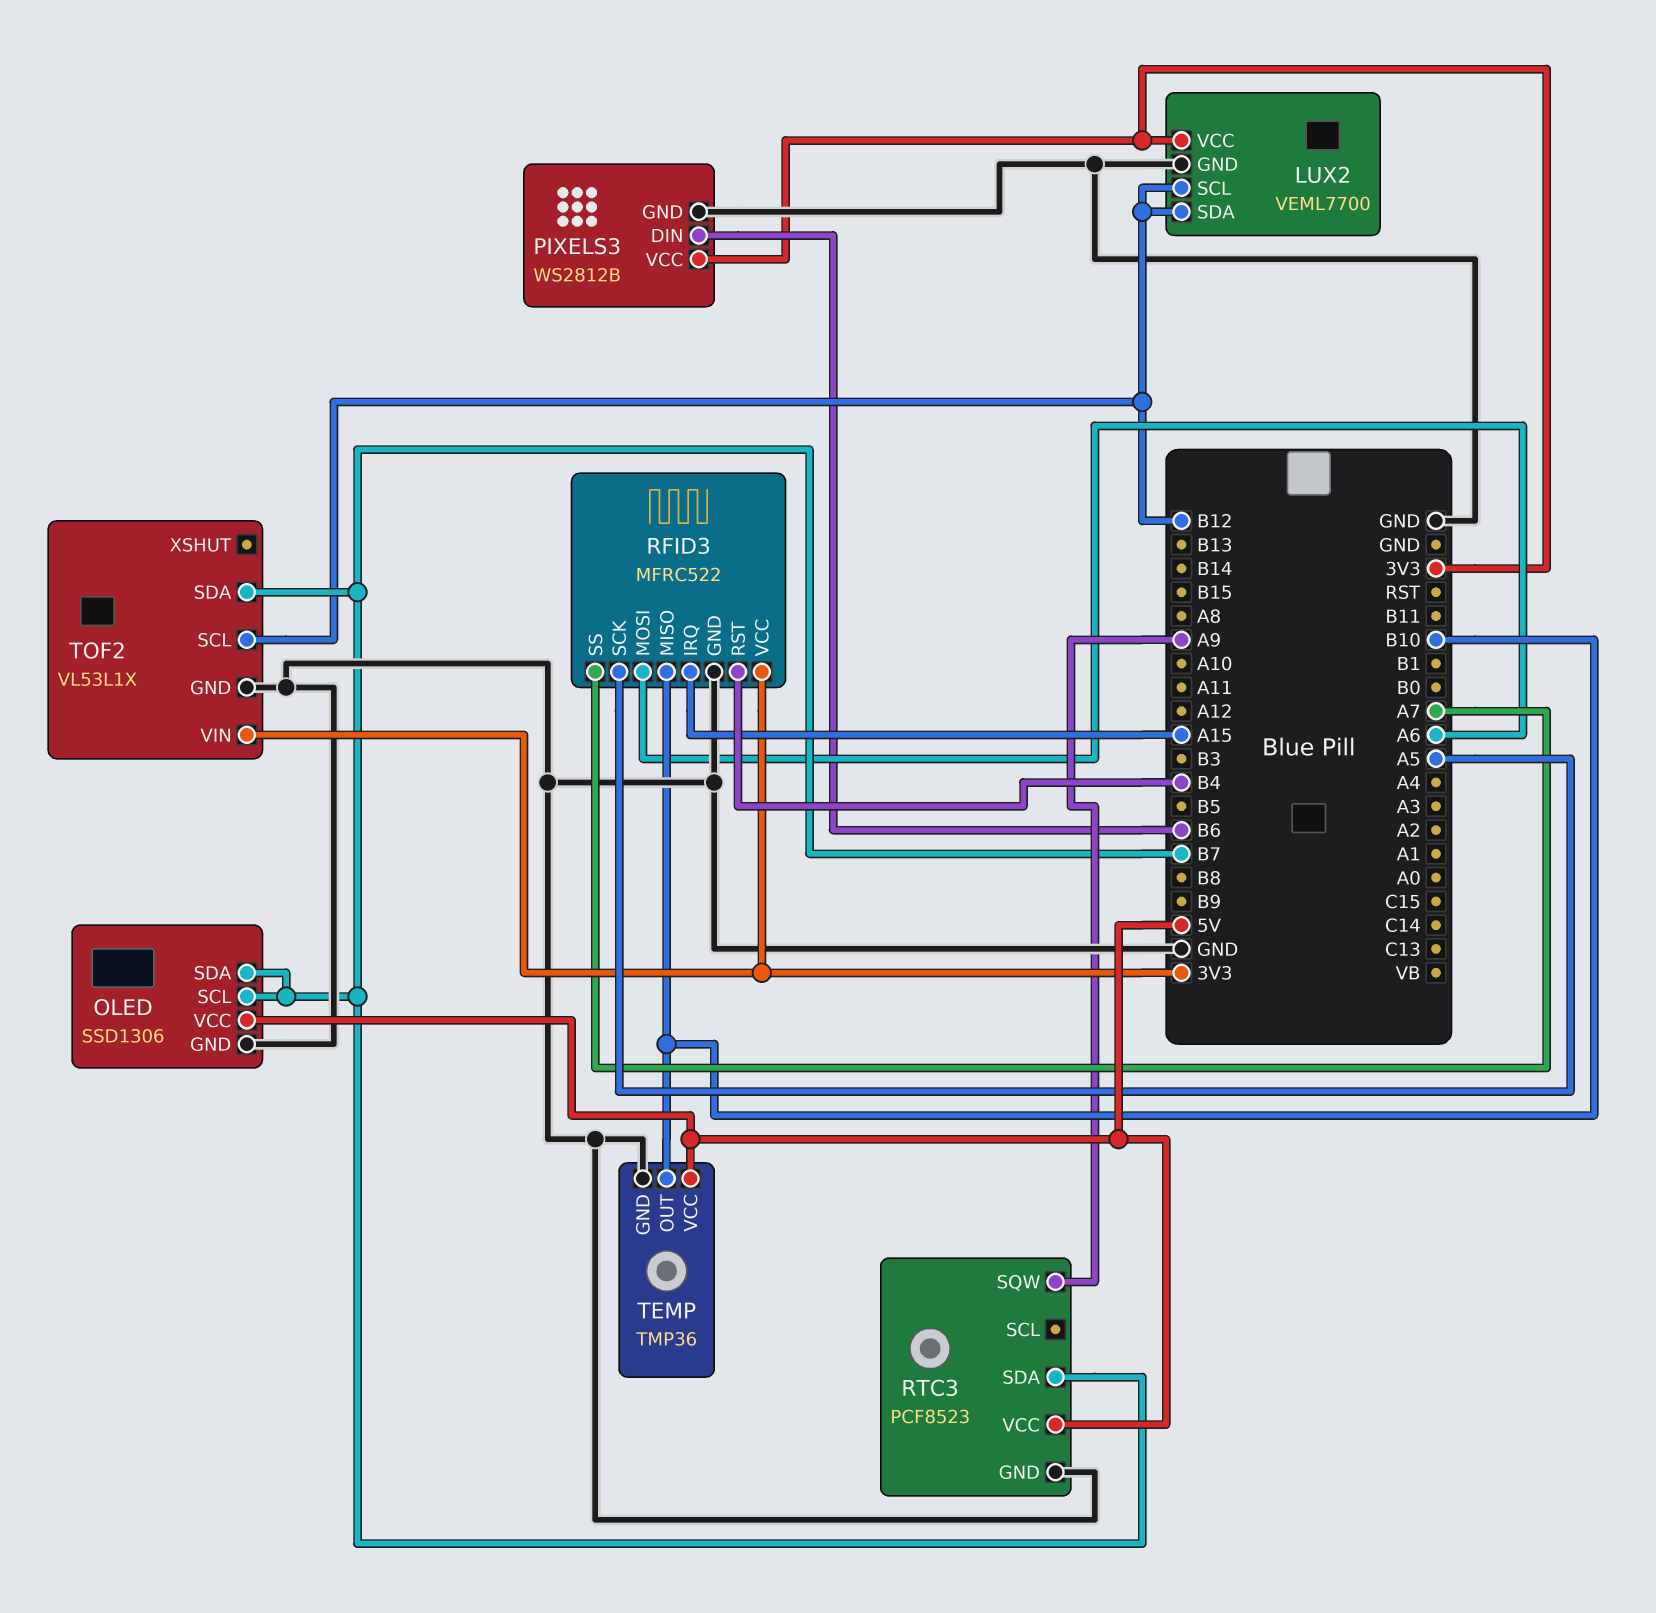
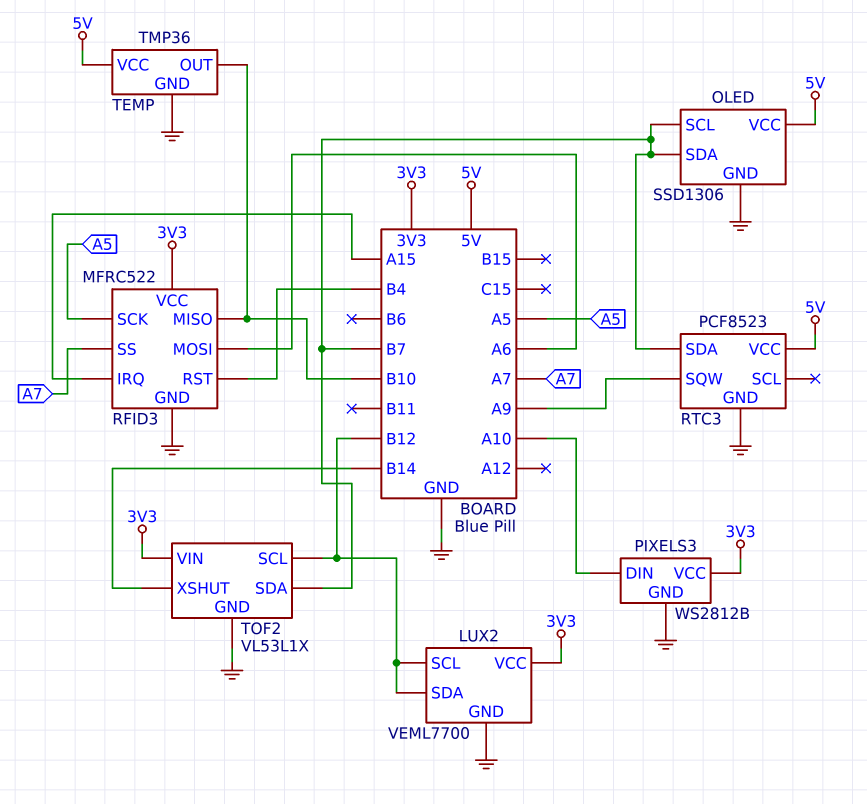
PIXELS3 pin DIN: B6 -> A10
TOF2 pin XSHUT: none -> B14

